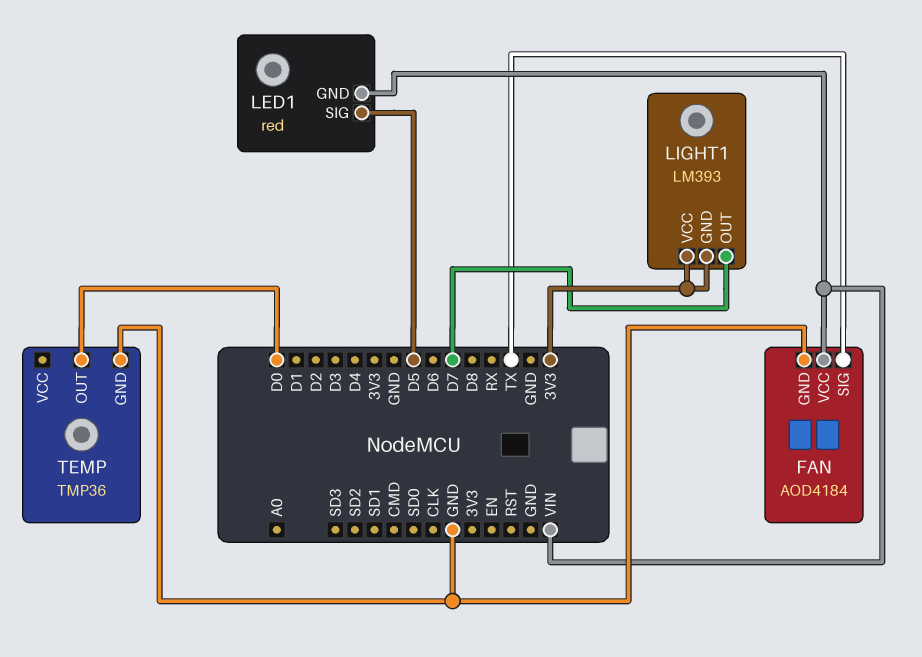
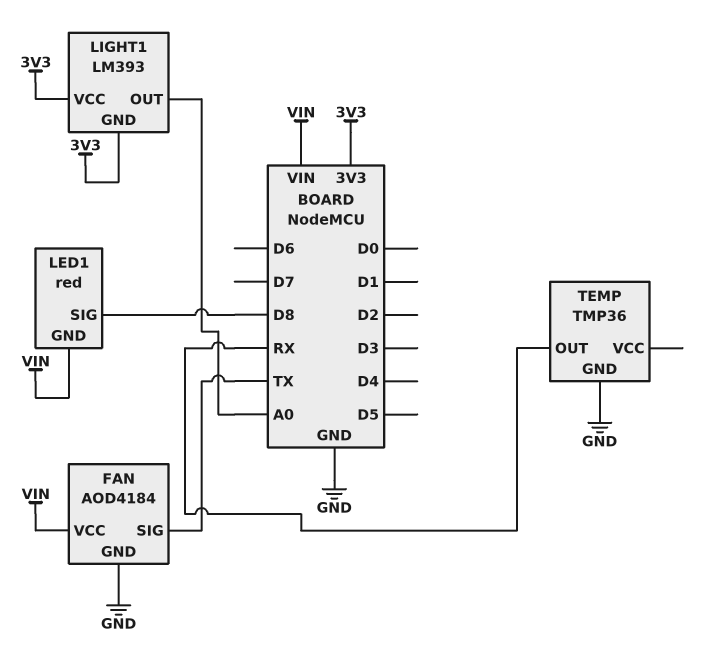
LED1 pin SIG: D5 -> D8
LIGHT1 pin OUT: D7 -> A0
TEMP pin OUT: D0 -> RX

